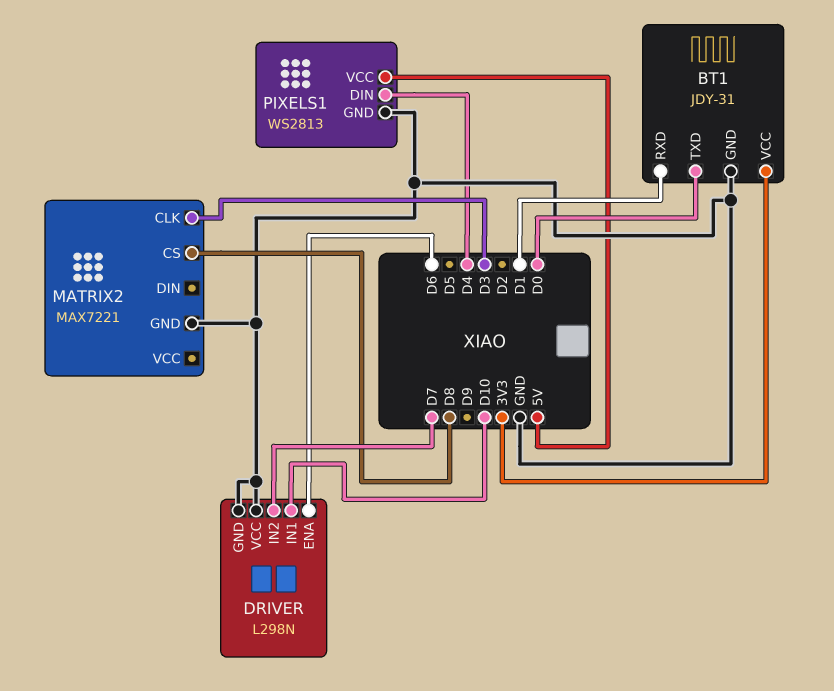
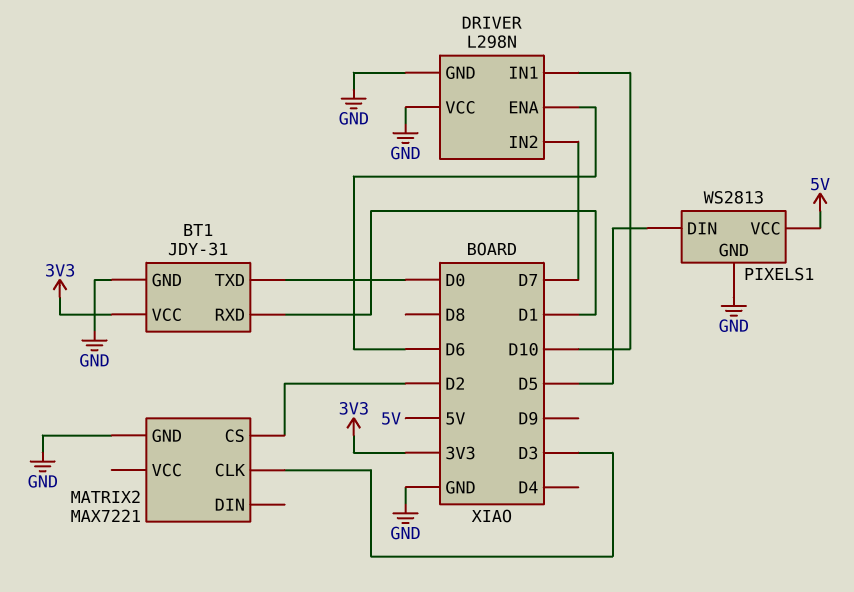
MATRIX2 pin CS: D8 -> D2
PIXELS1 pin DIN: D4 -> D5

